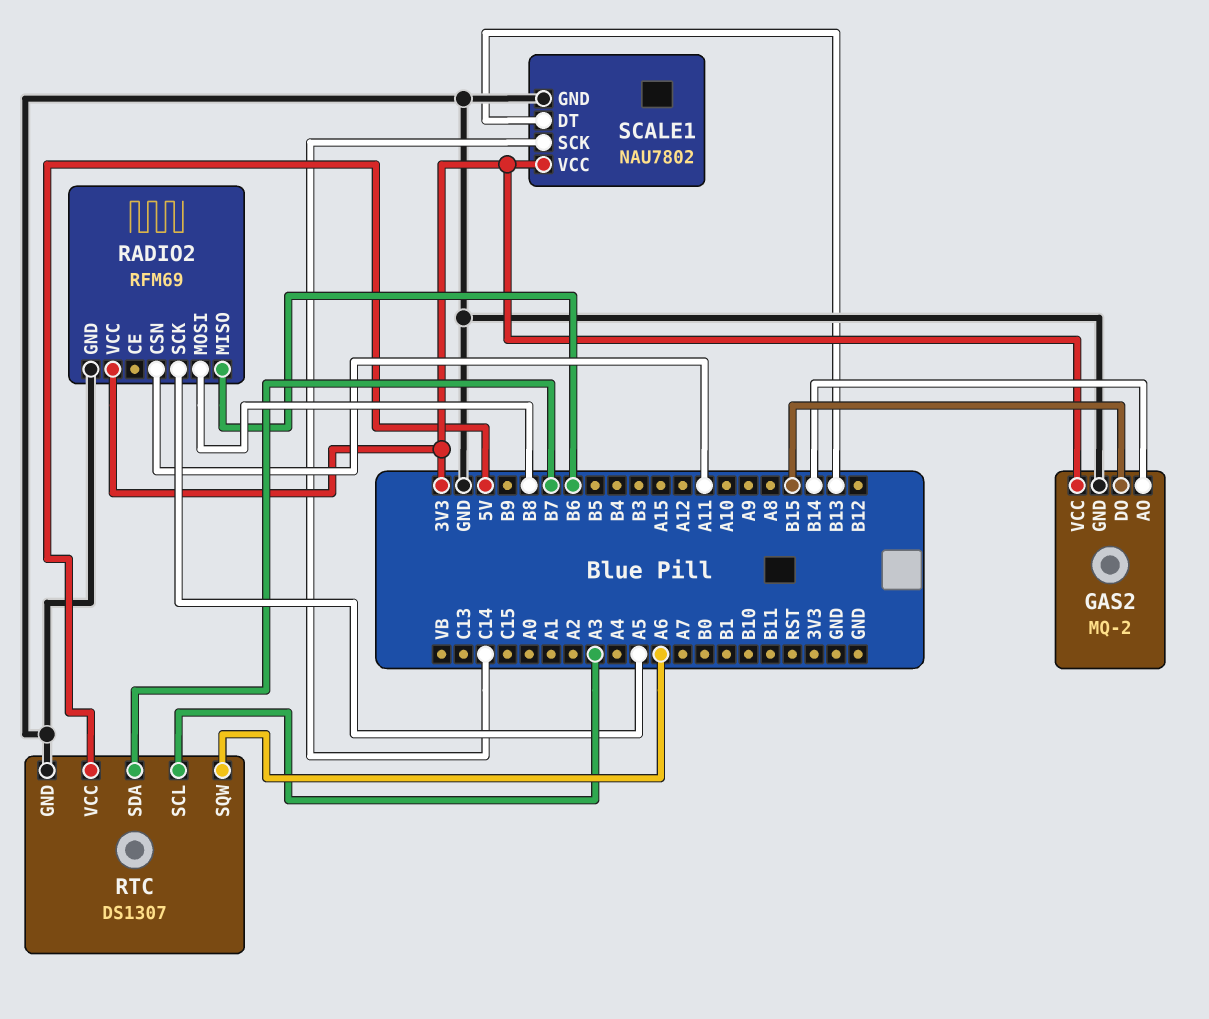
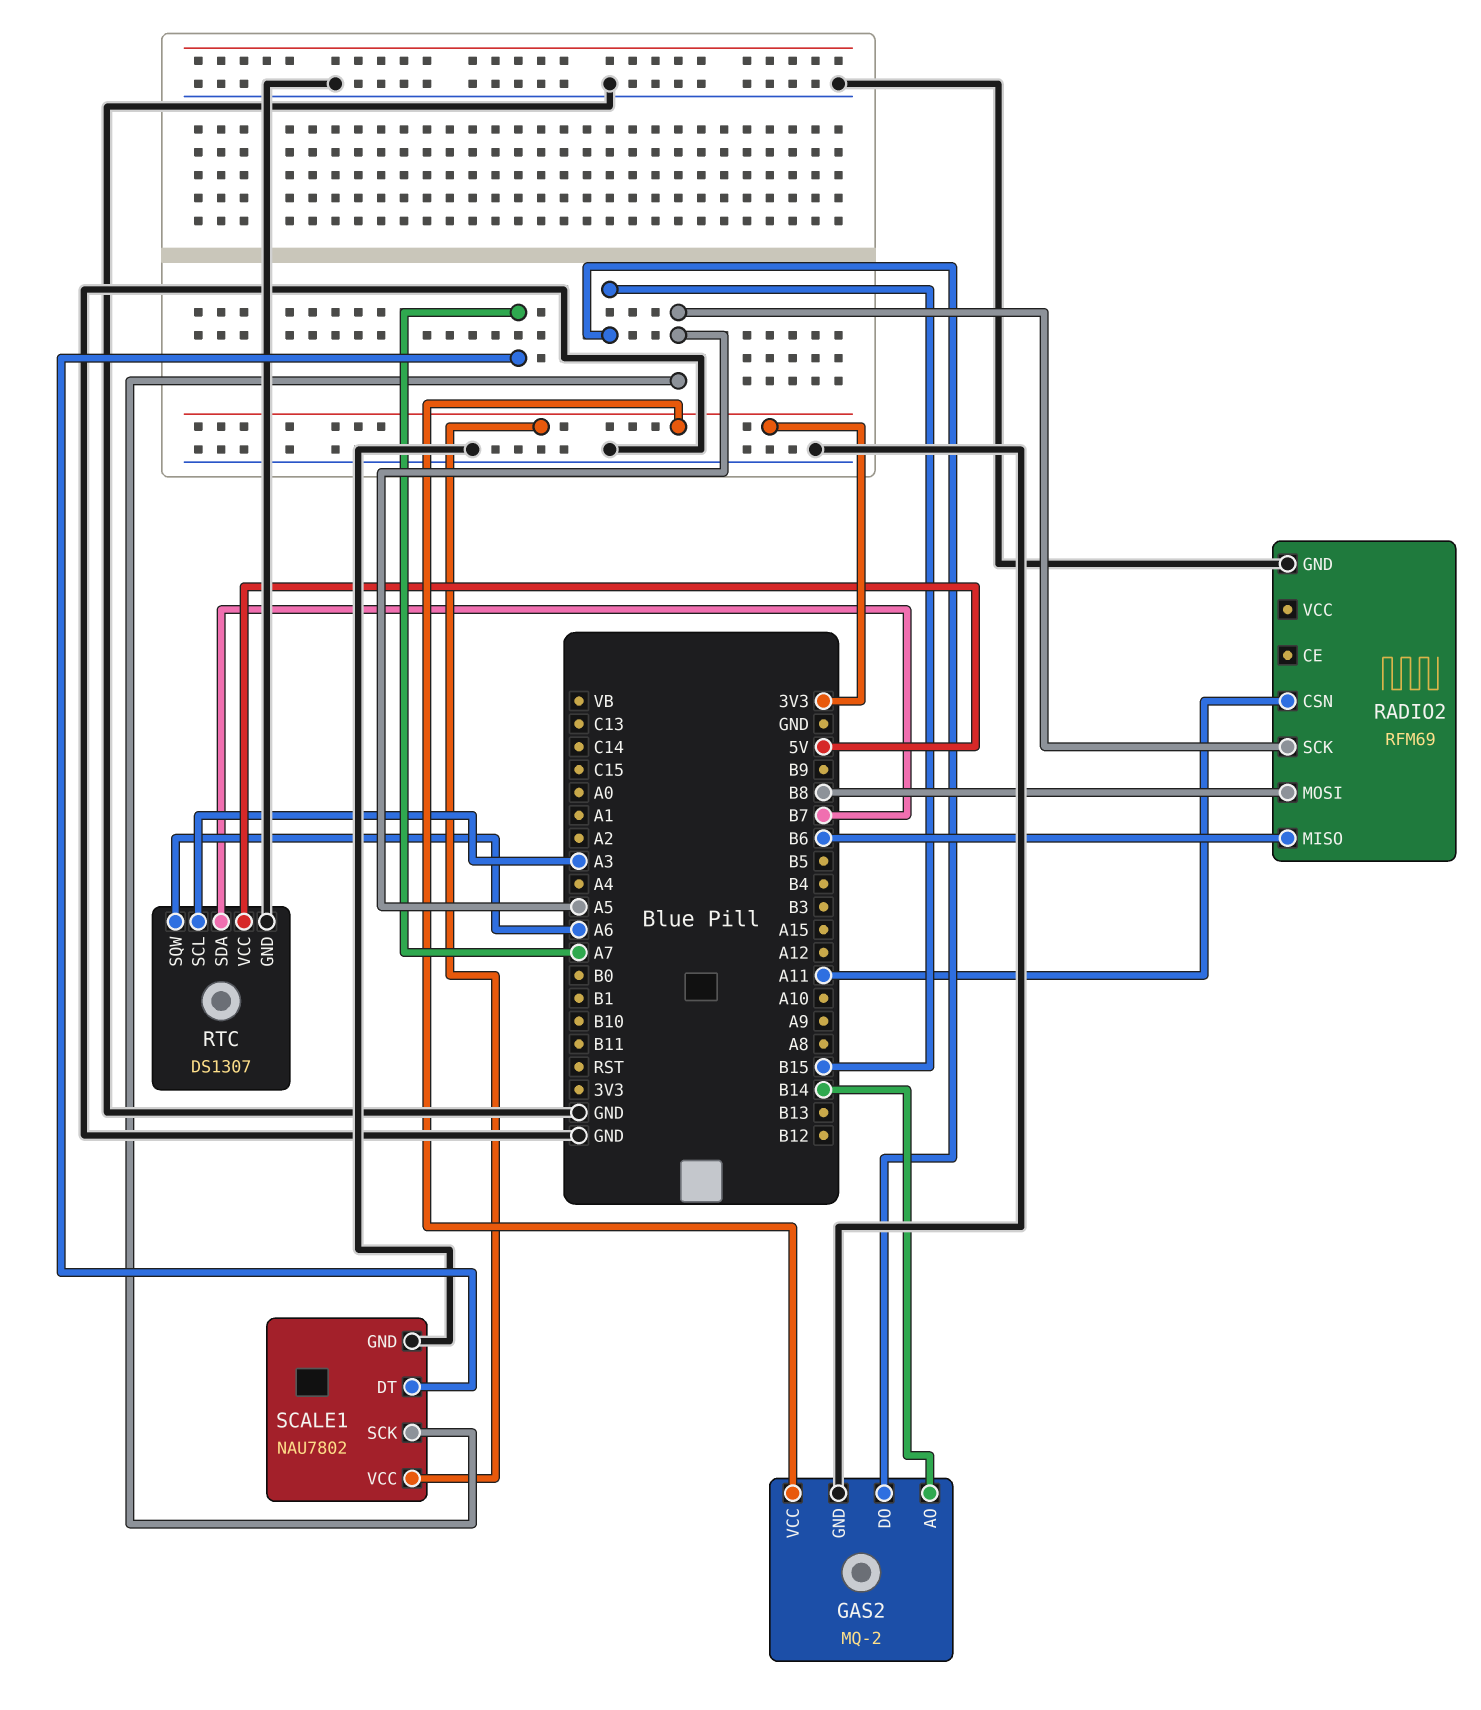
RADIO2 pin VCC: 3V3 -> none
SCALE1 pin DT: B13 -> A7
SCALE1 pin SCK: C14 -> A5

